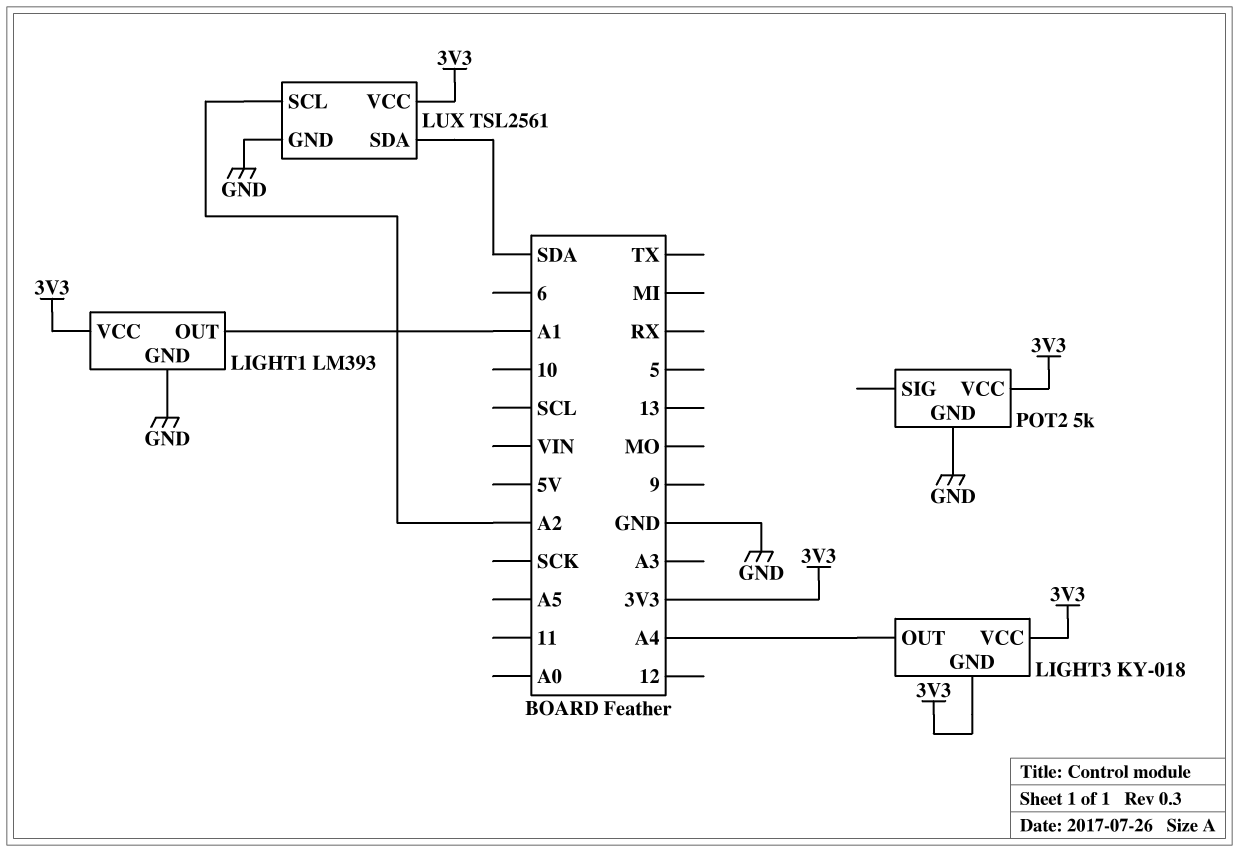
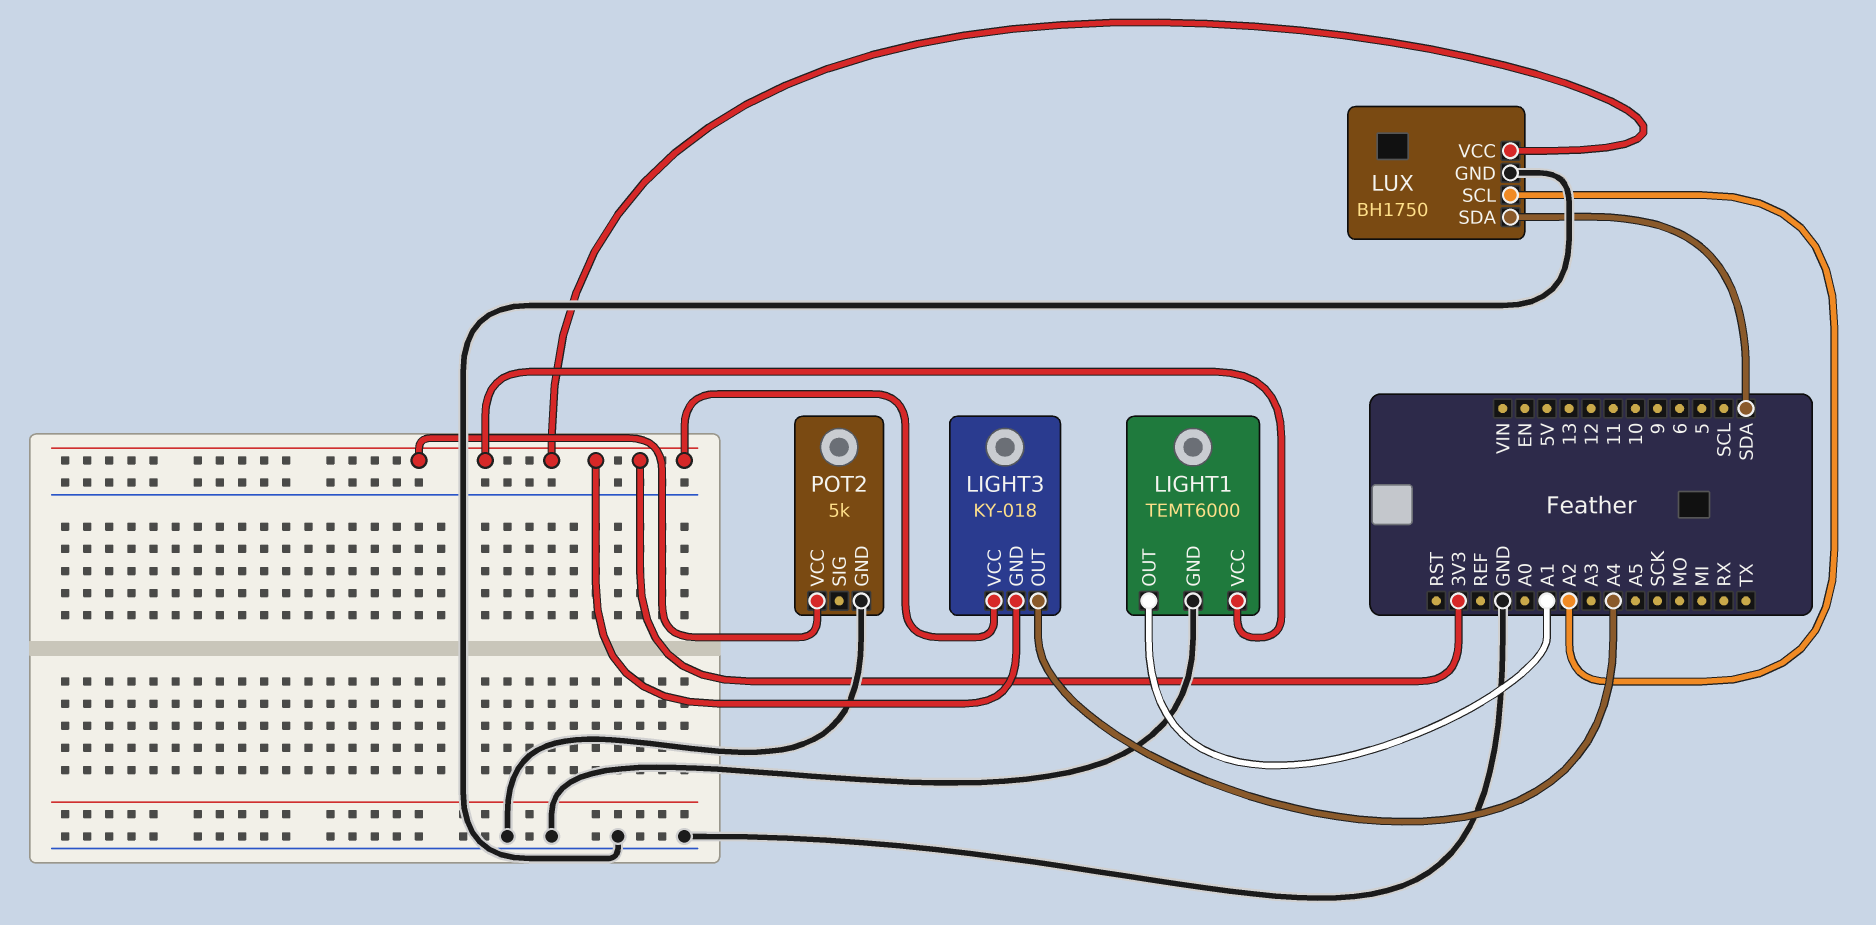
LIGHT1: LM393 -> TEMT6000
LUX: TSL2561 -> BH1750

